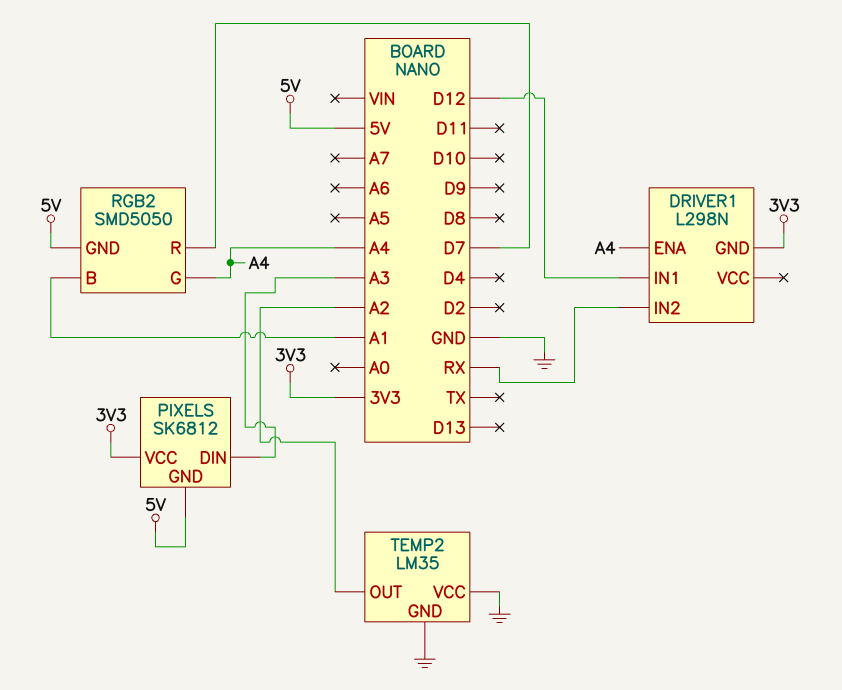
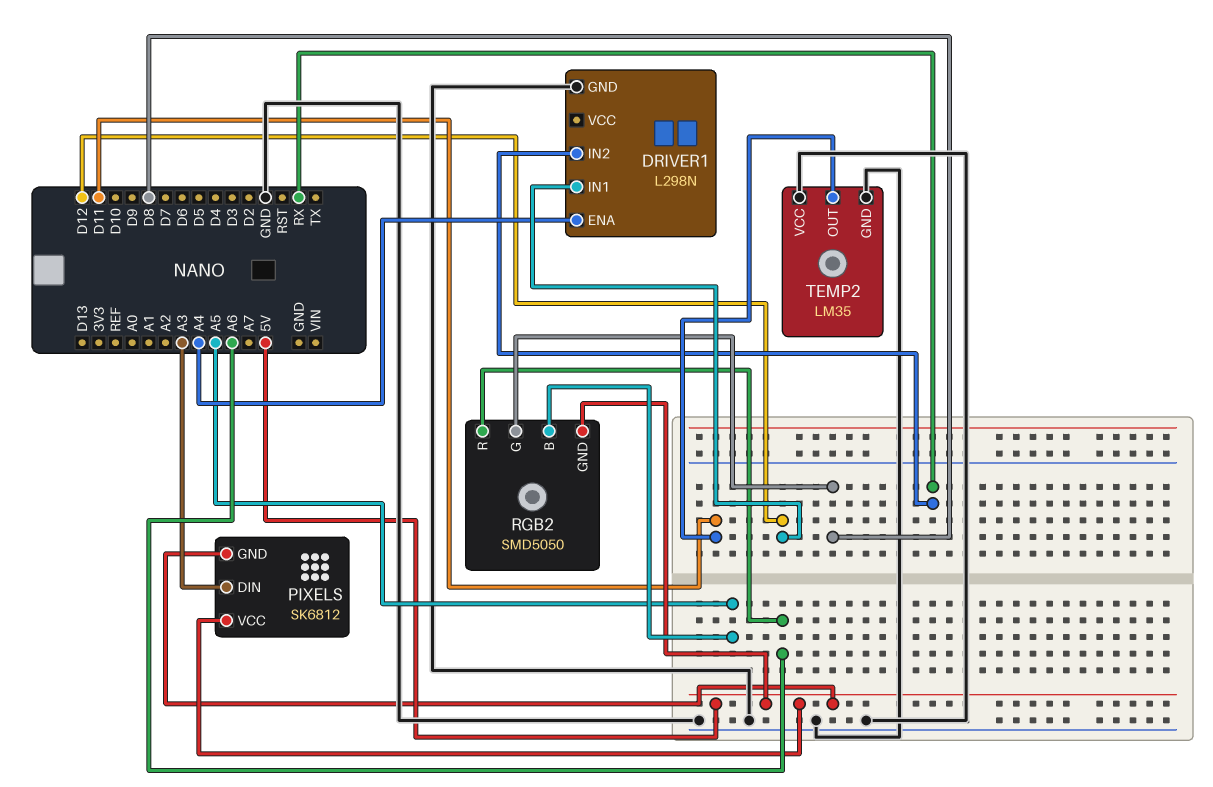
DRIVER1 pin GND: 3V3 -> GND
PIXELS pin VCC: 3V3 -> 5V
RGB2 pin B: A1 -> A5
RGB2 pin G: A4 -> D8
RGB2 pin R: D7 -> A6
TEMP2 pin OUT: A2 -> D11

